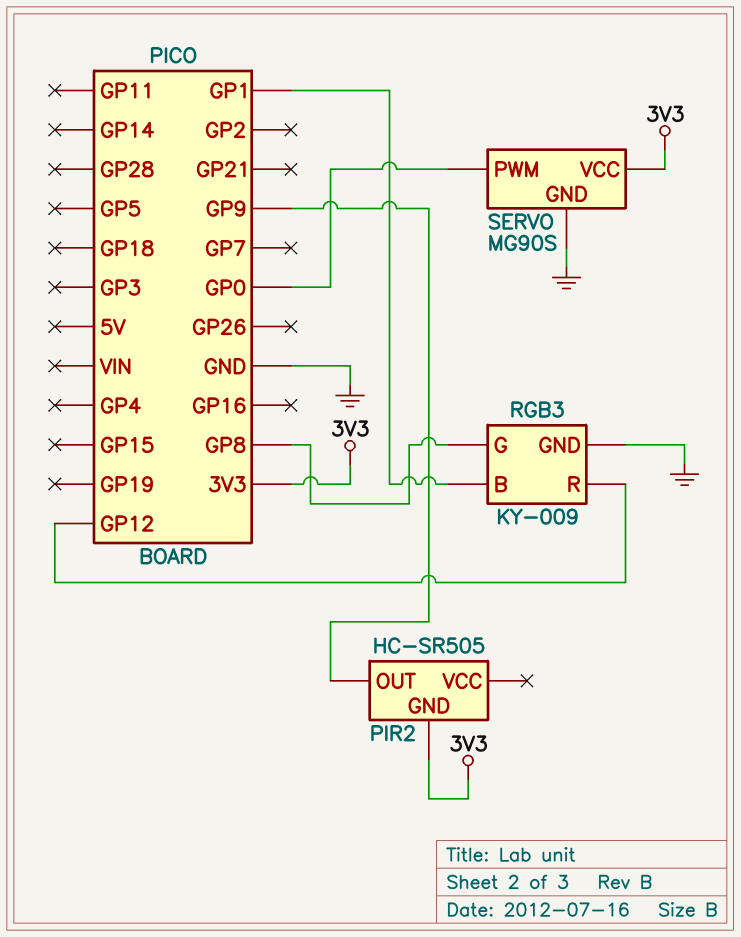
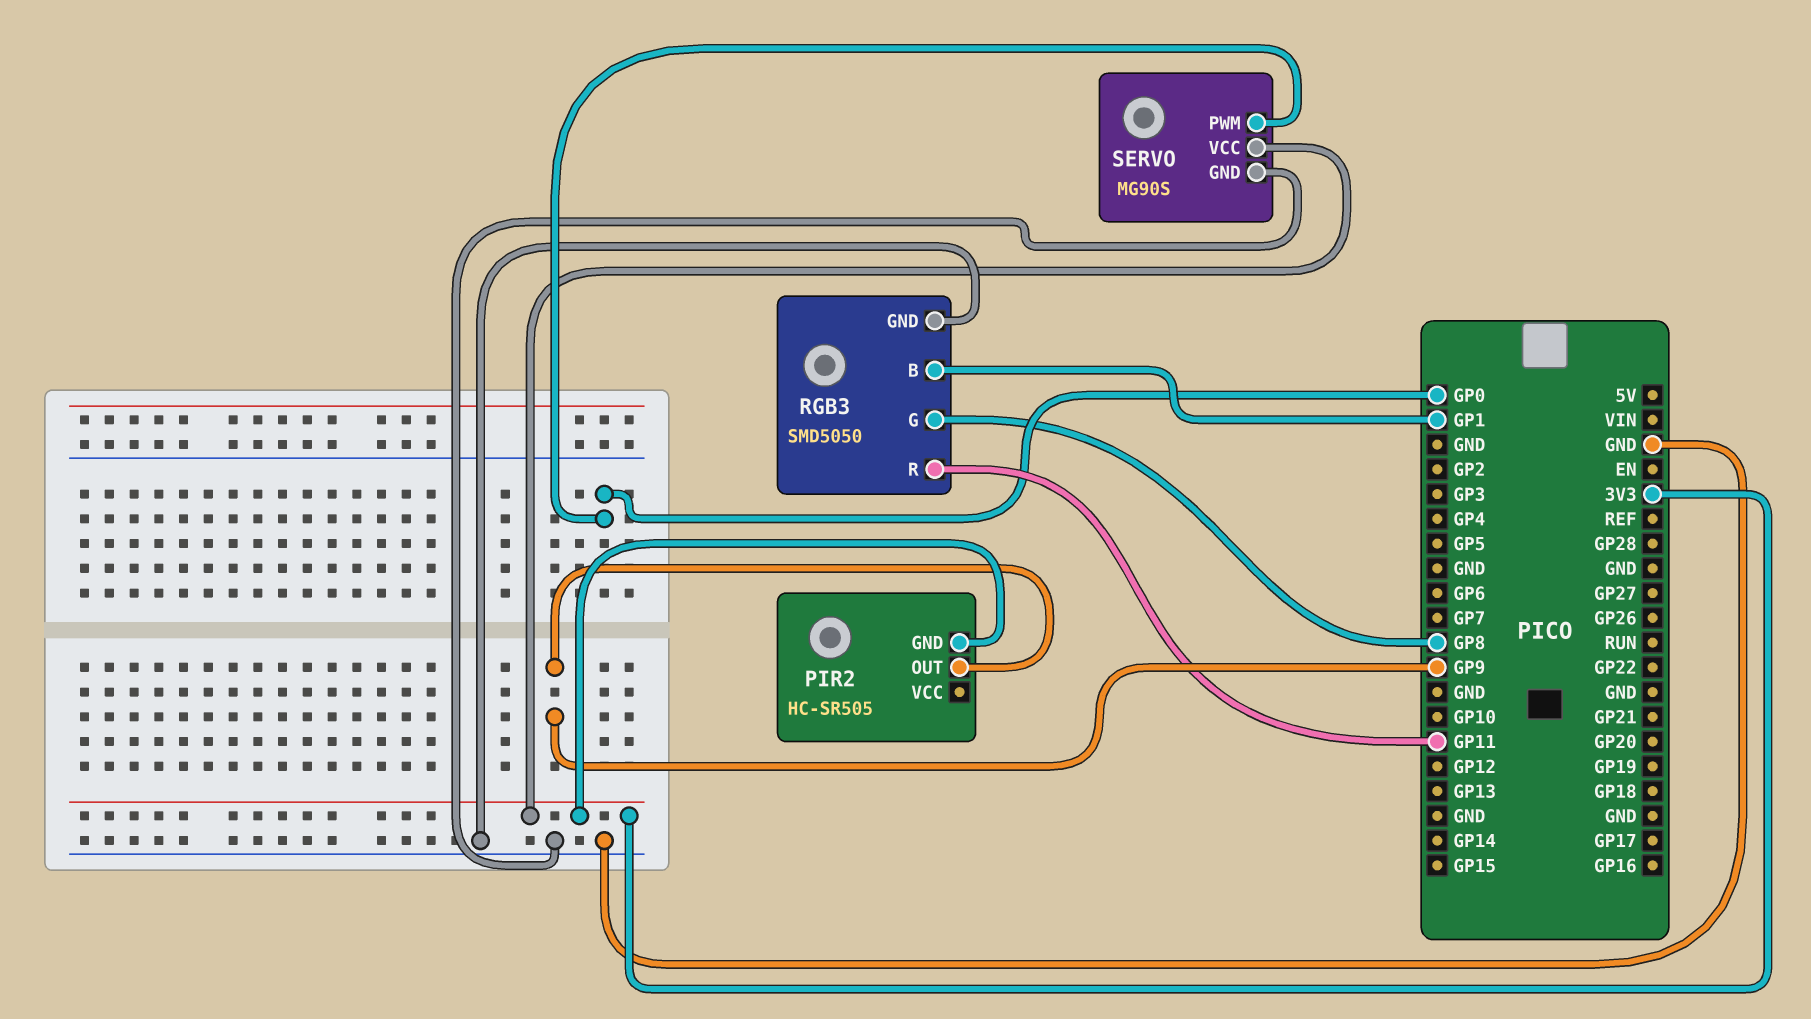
RGB3: KY-009 -> SMD5050
RGB3 pin R: GP12 -> GP11

